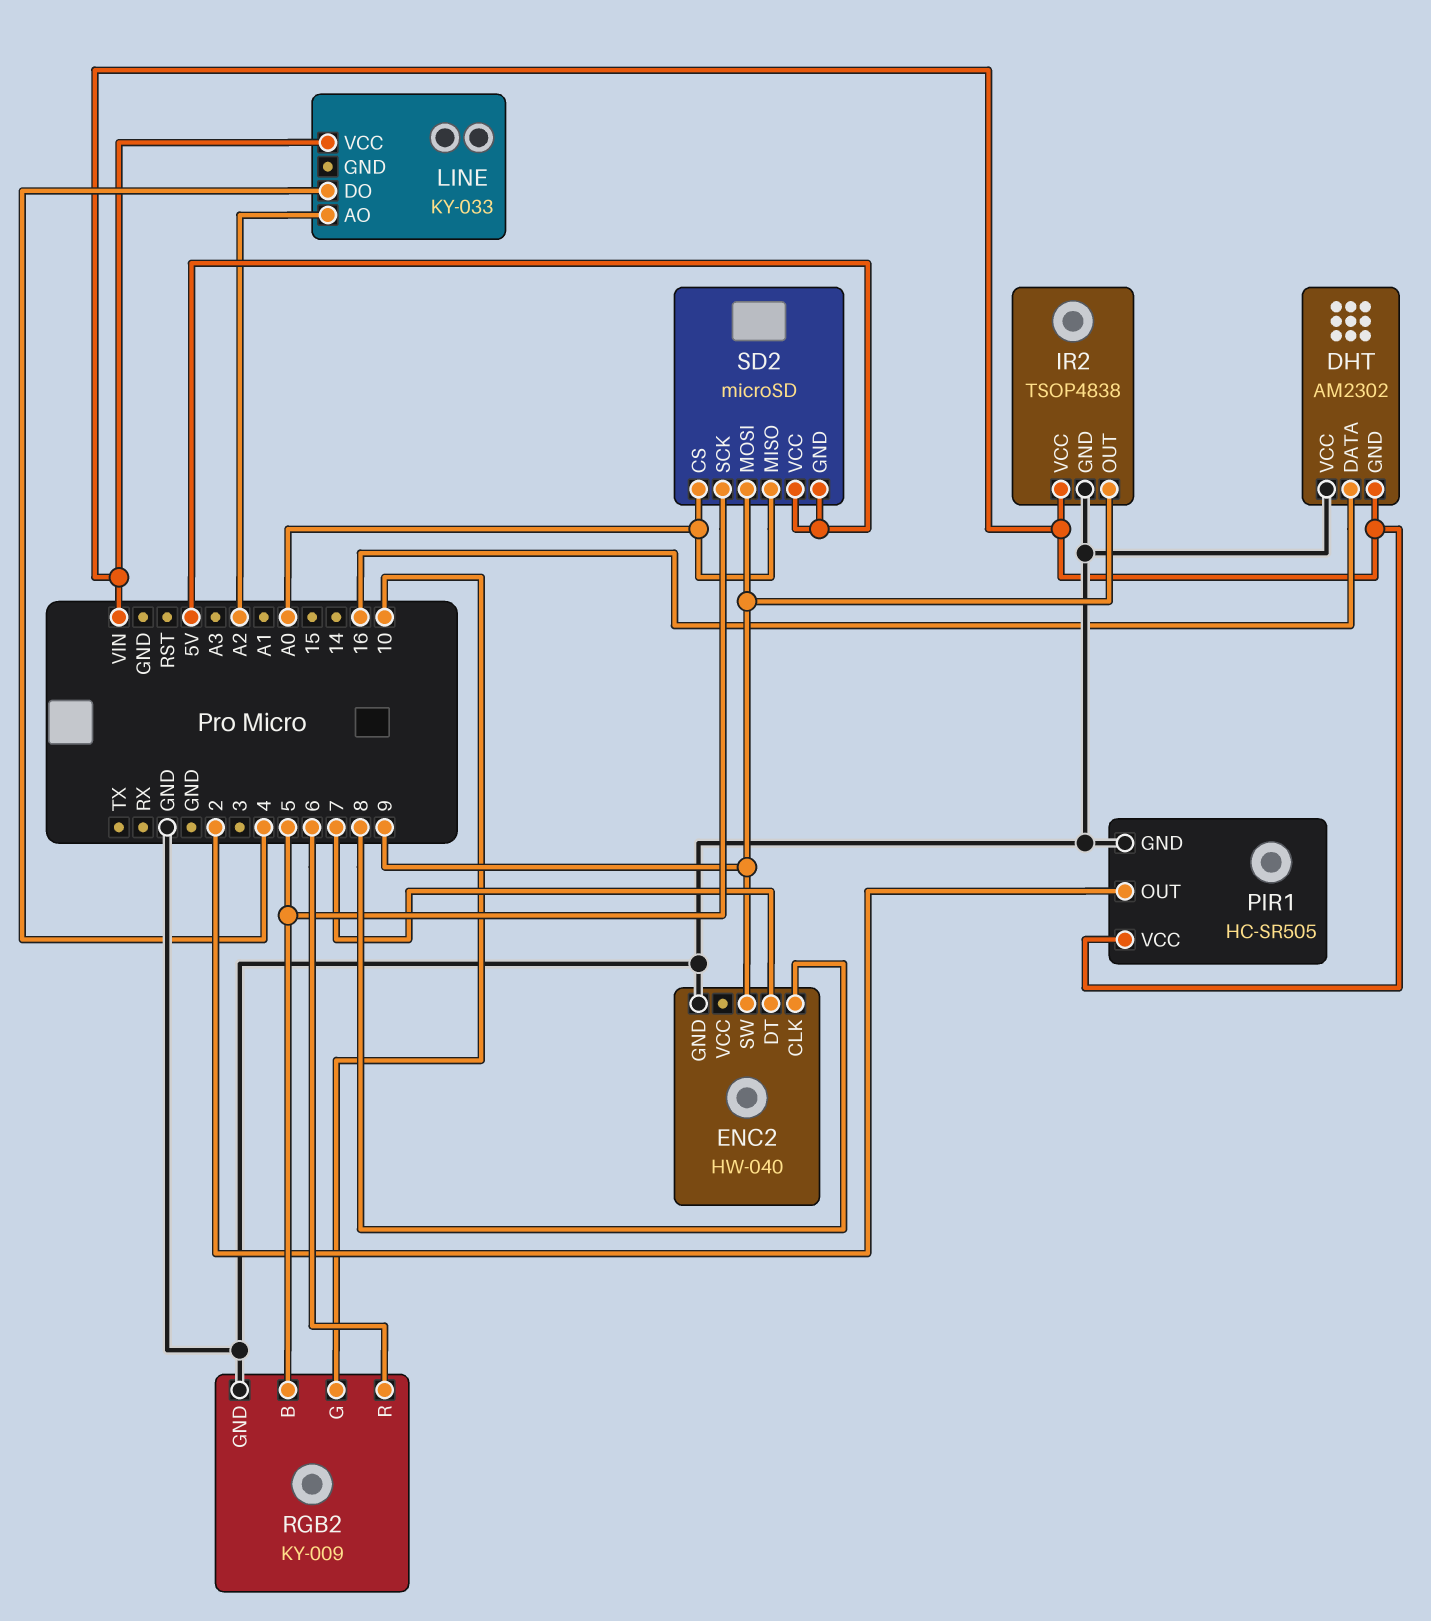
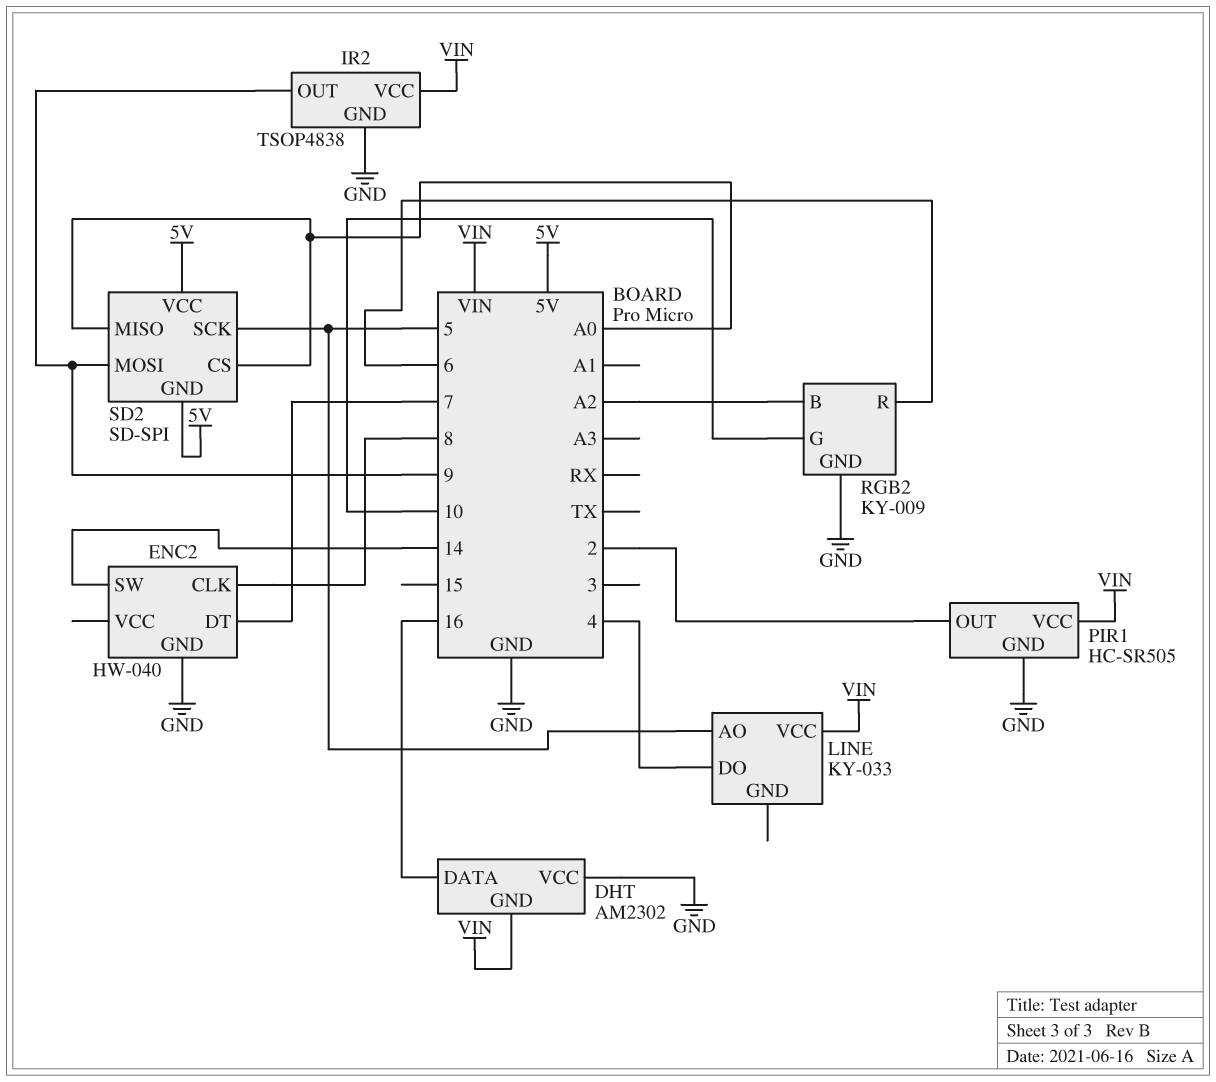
ENC2 pin SW: 9 -> 14
LINE pin AO: A2 -> 5
RGB2 pin B: 5 -> A2
SD2: microSD -> SD-SPI

